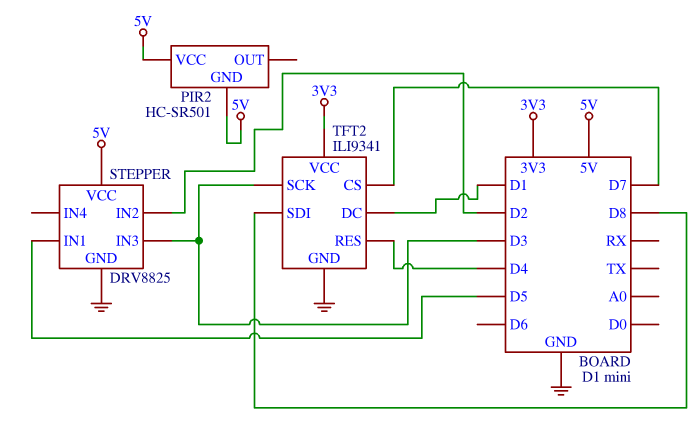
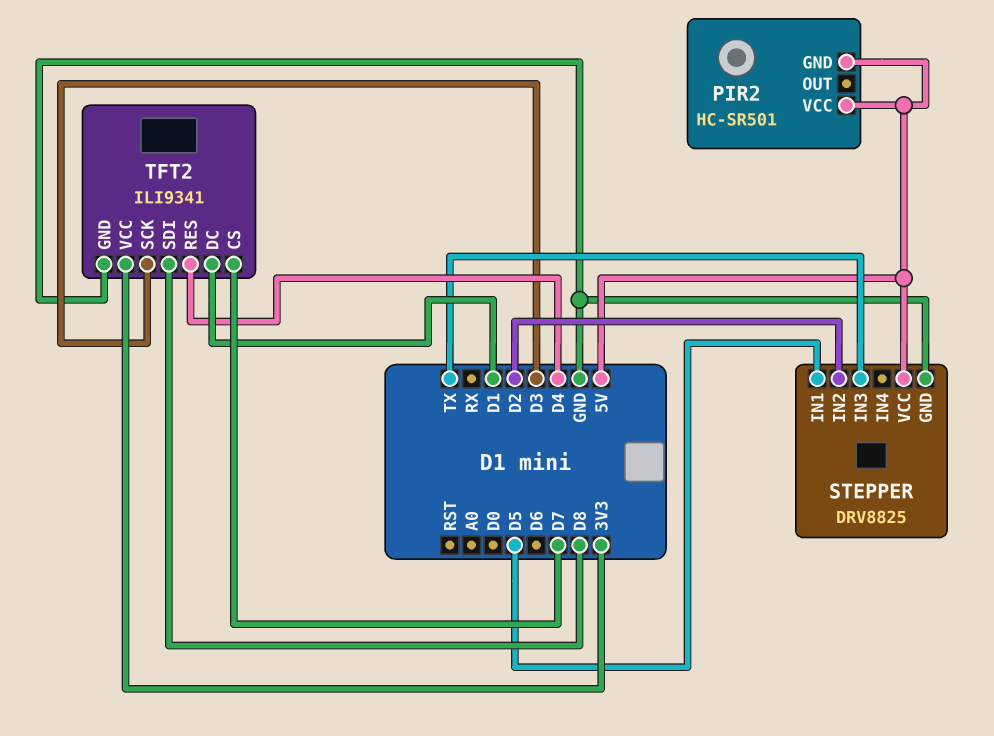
STEPPER pin IN3: D3 -> TX

